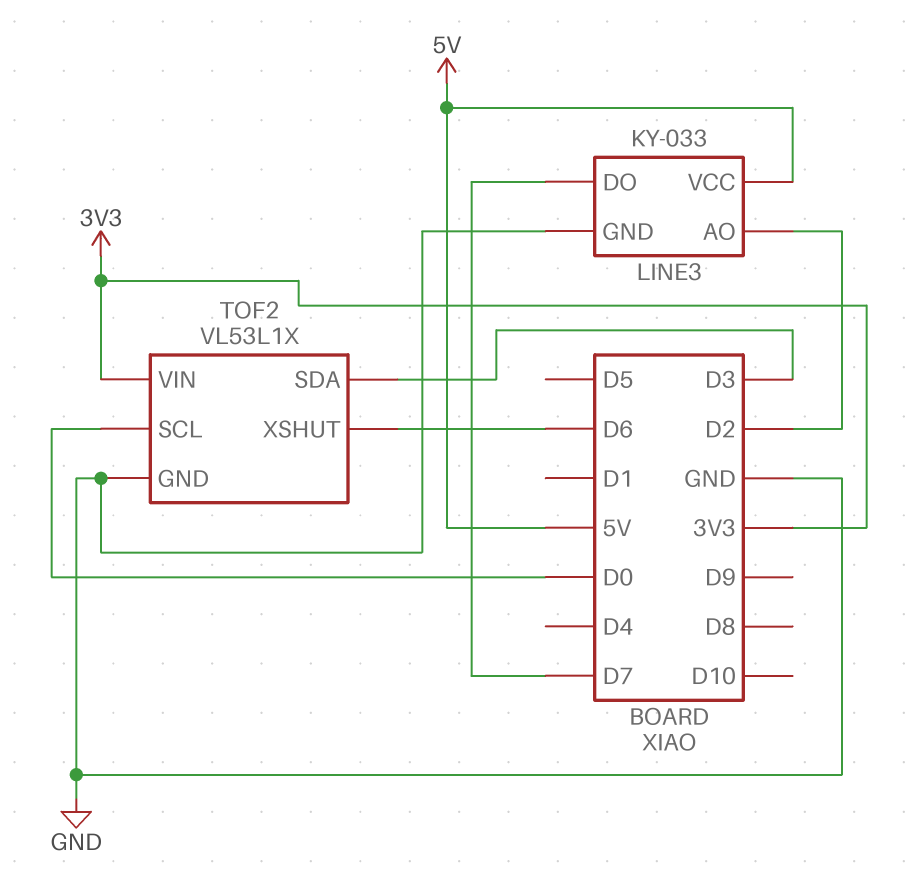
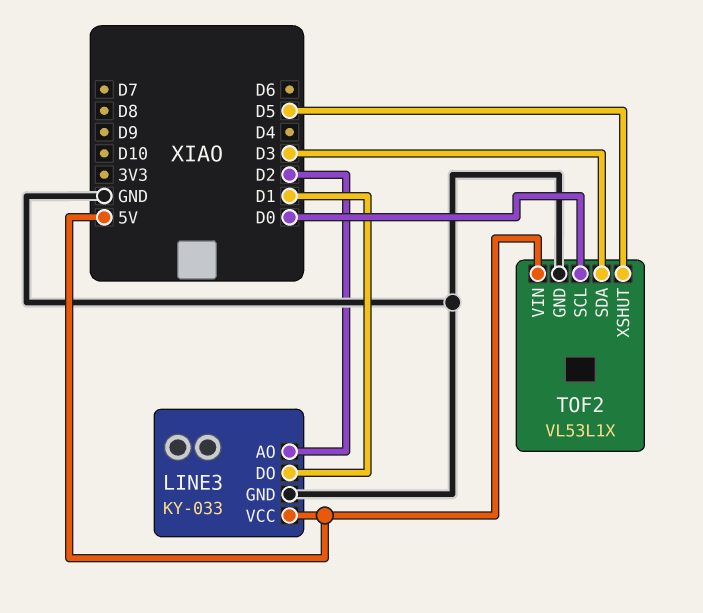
LINE3 pin DO: D7 -> D1
TOF2 pin VIN: 3V3 -> 5V
TOF2 pin XSHUT: D6 -> D5

